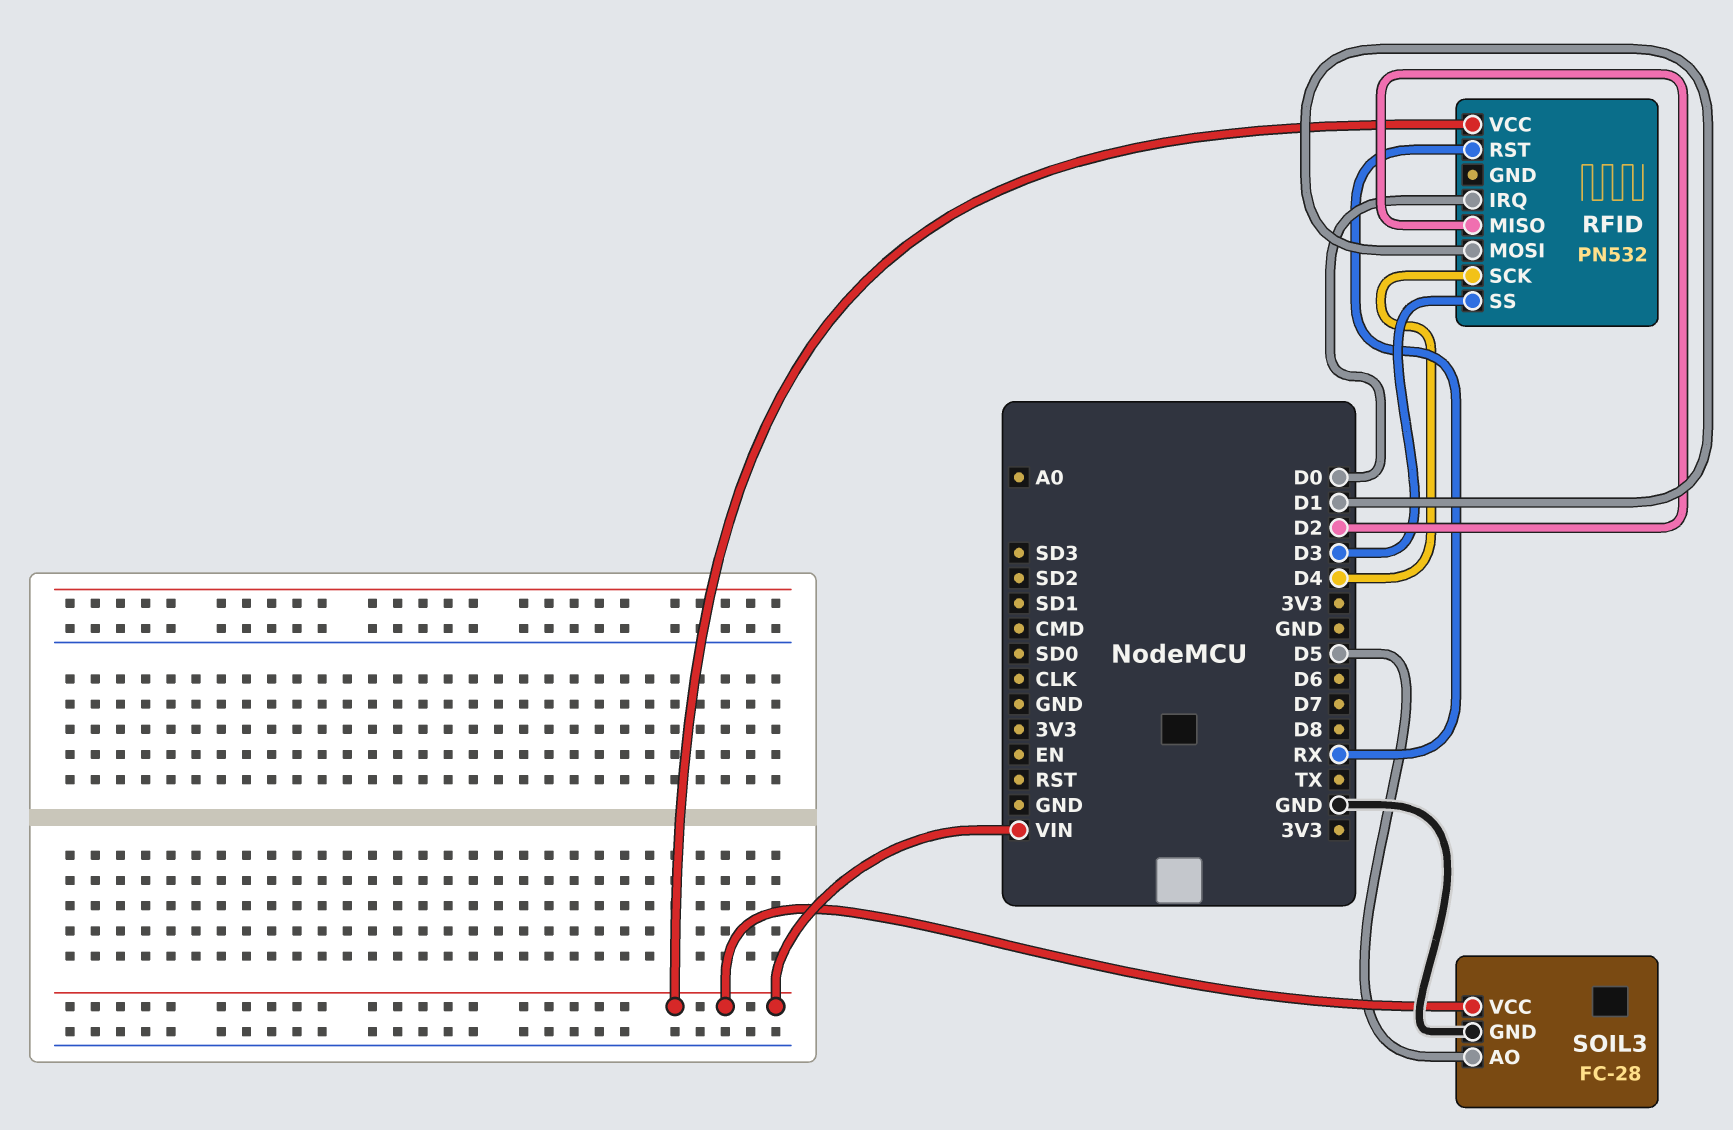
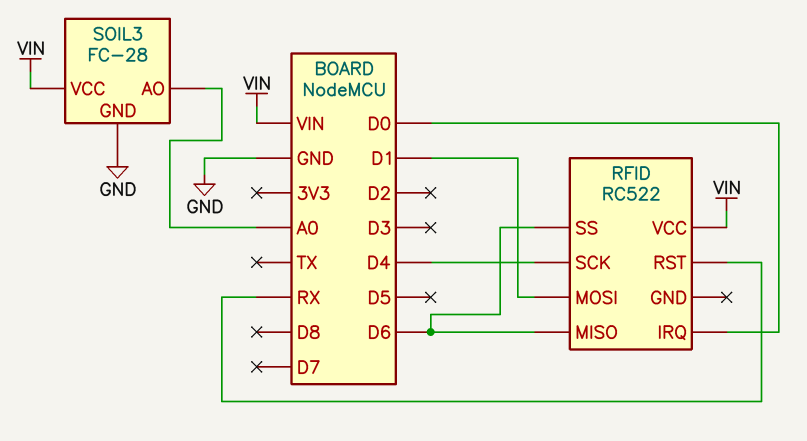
RFID: PN532 -> RC522
RFID pin MISO: D2 -> D6
RFID pin SS: D3 -> D6
SOIL3 pin AO: D5 -> A0

